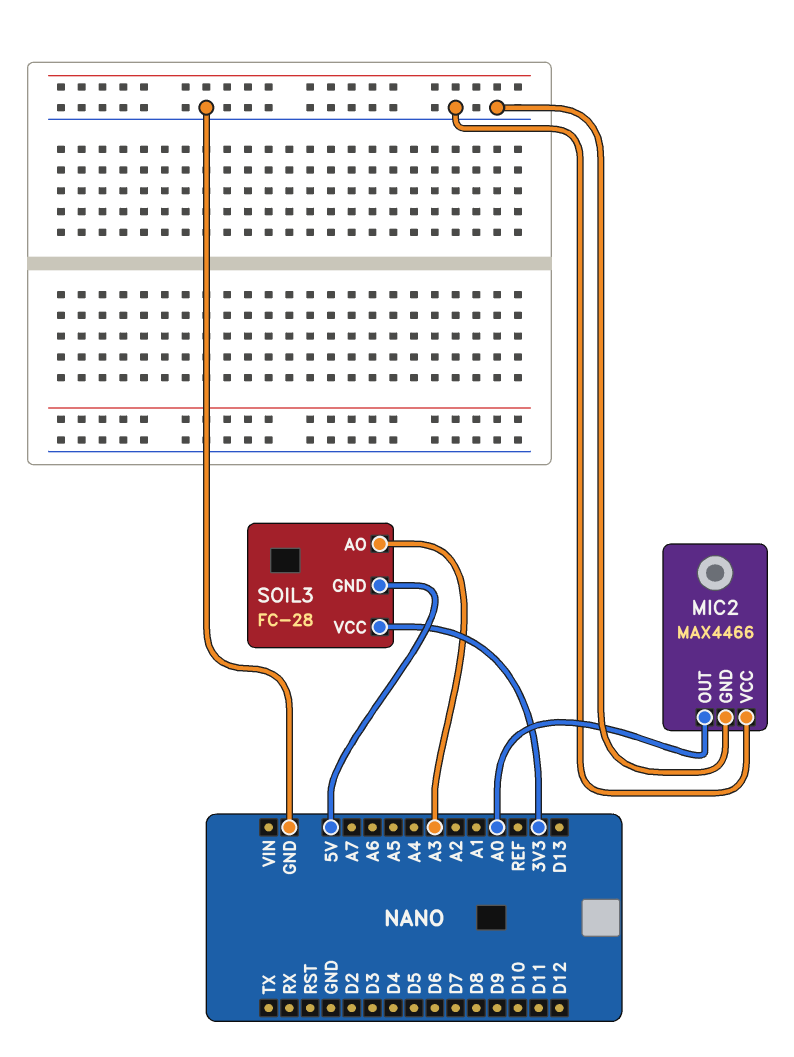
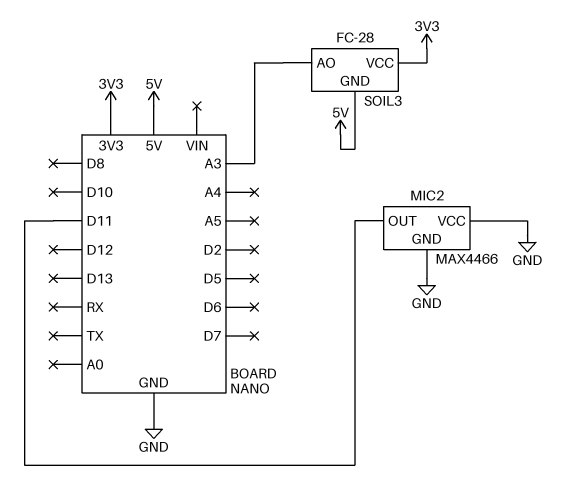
MIC2 pin OUT: A0 -> D11

